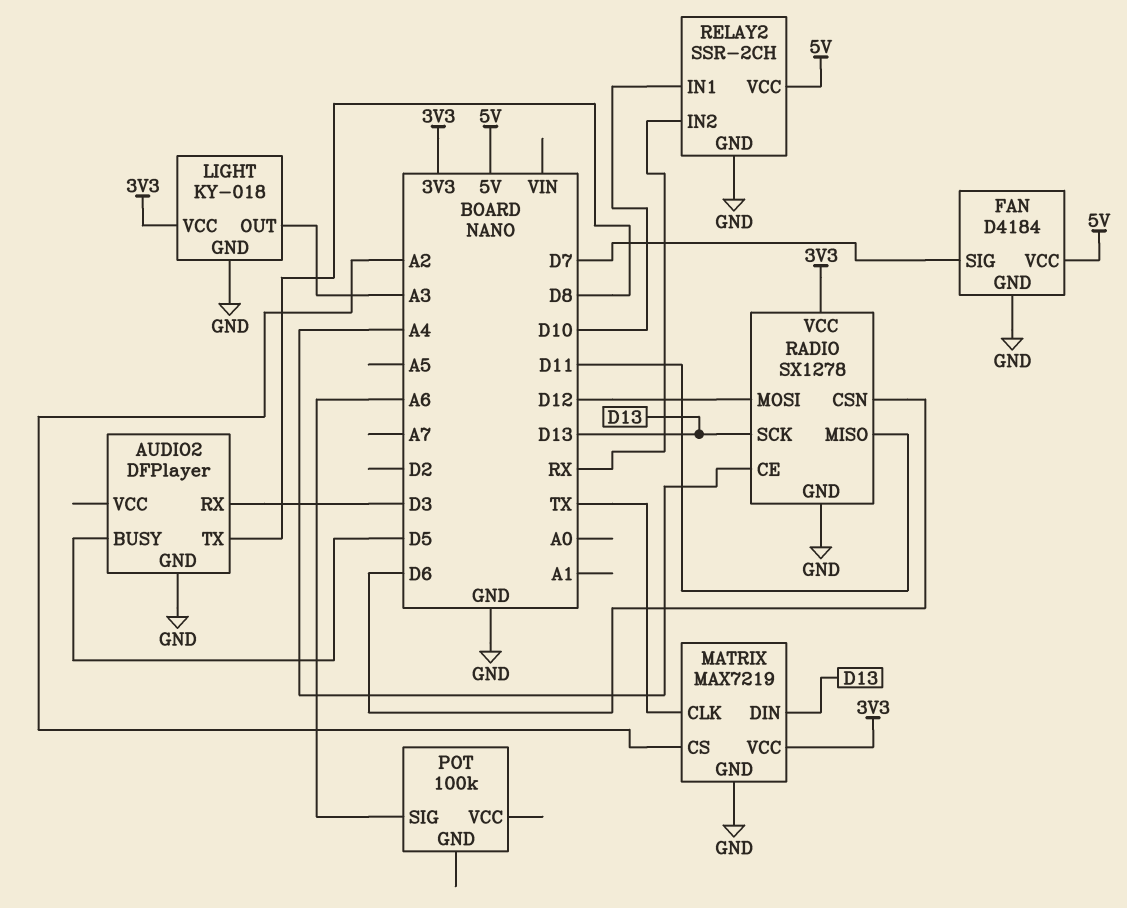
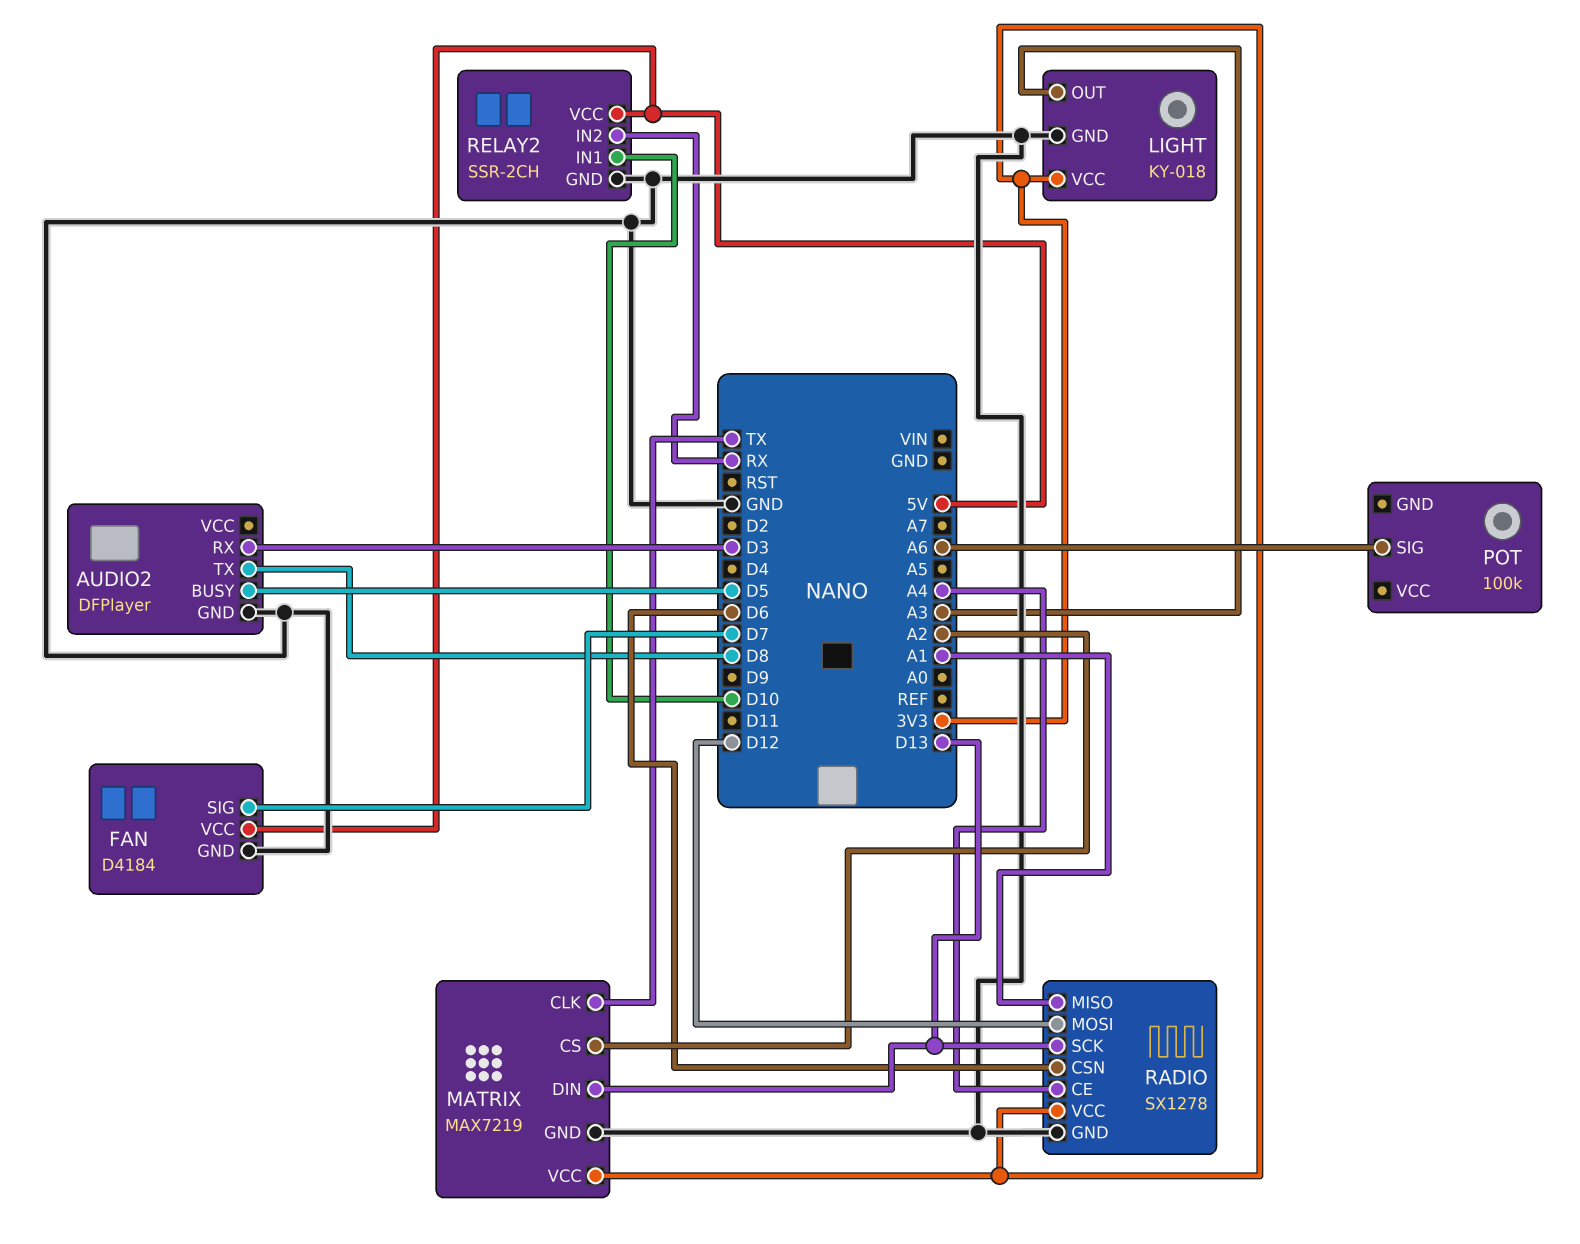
RADIO pin MISO: D11 -> A1

